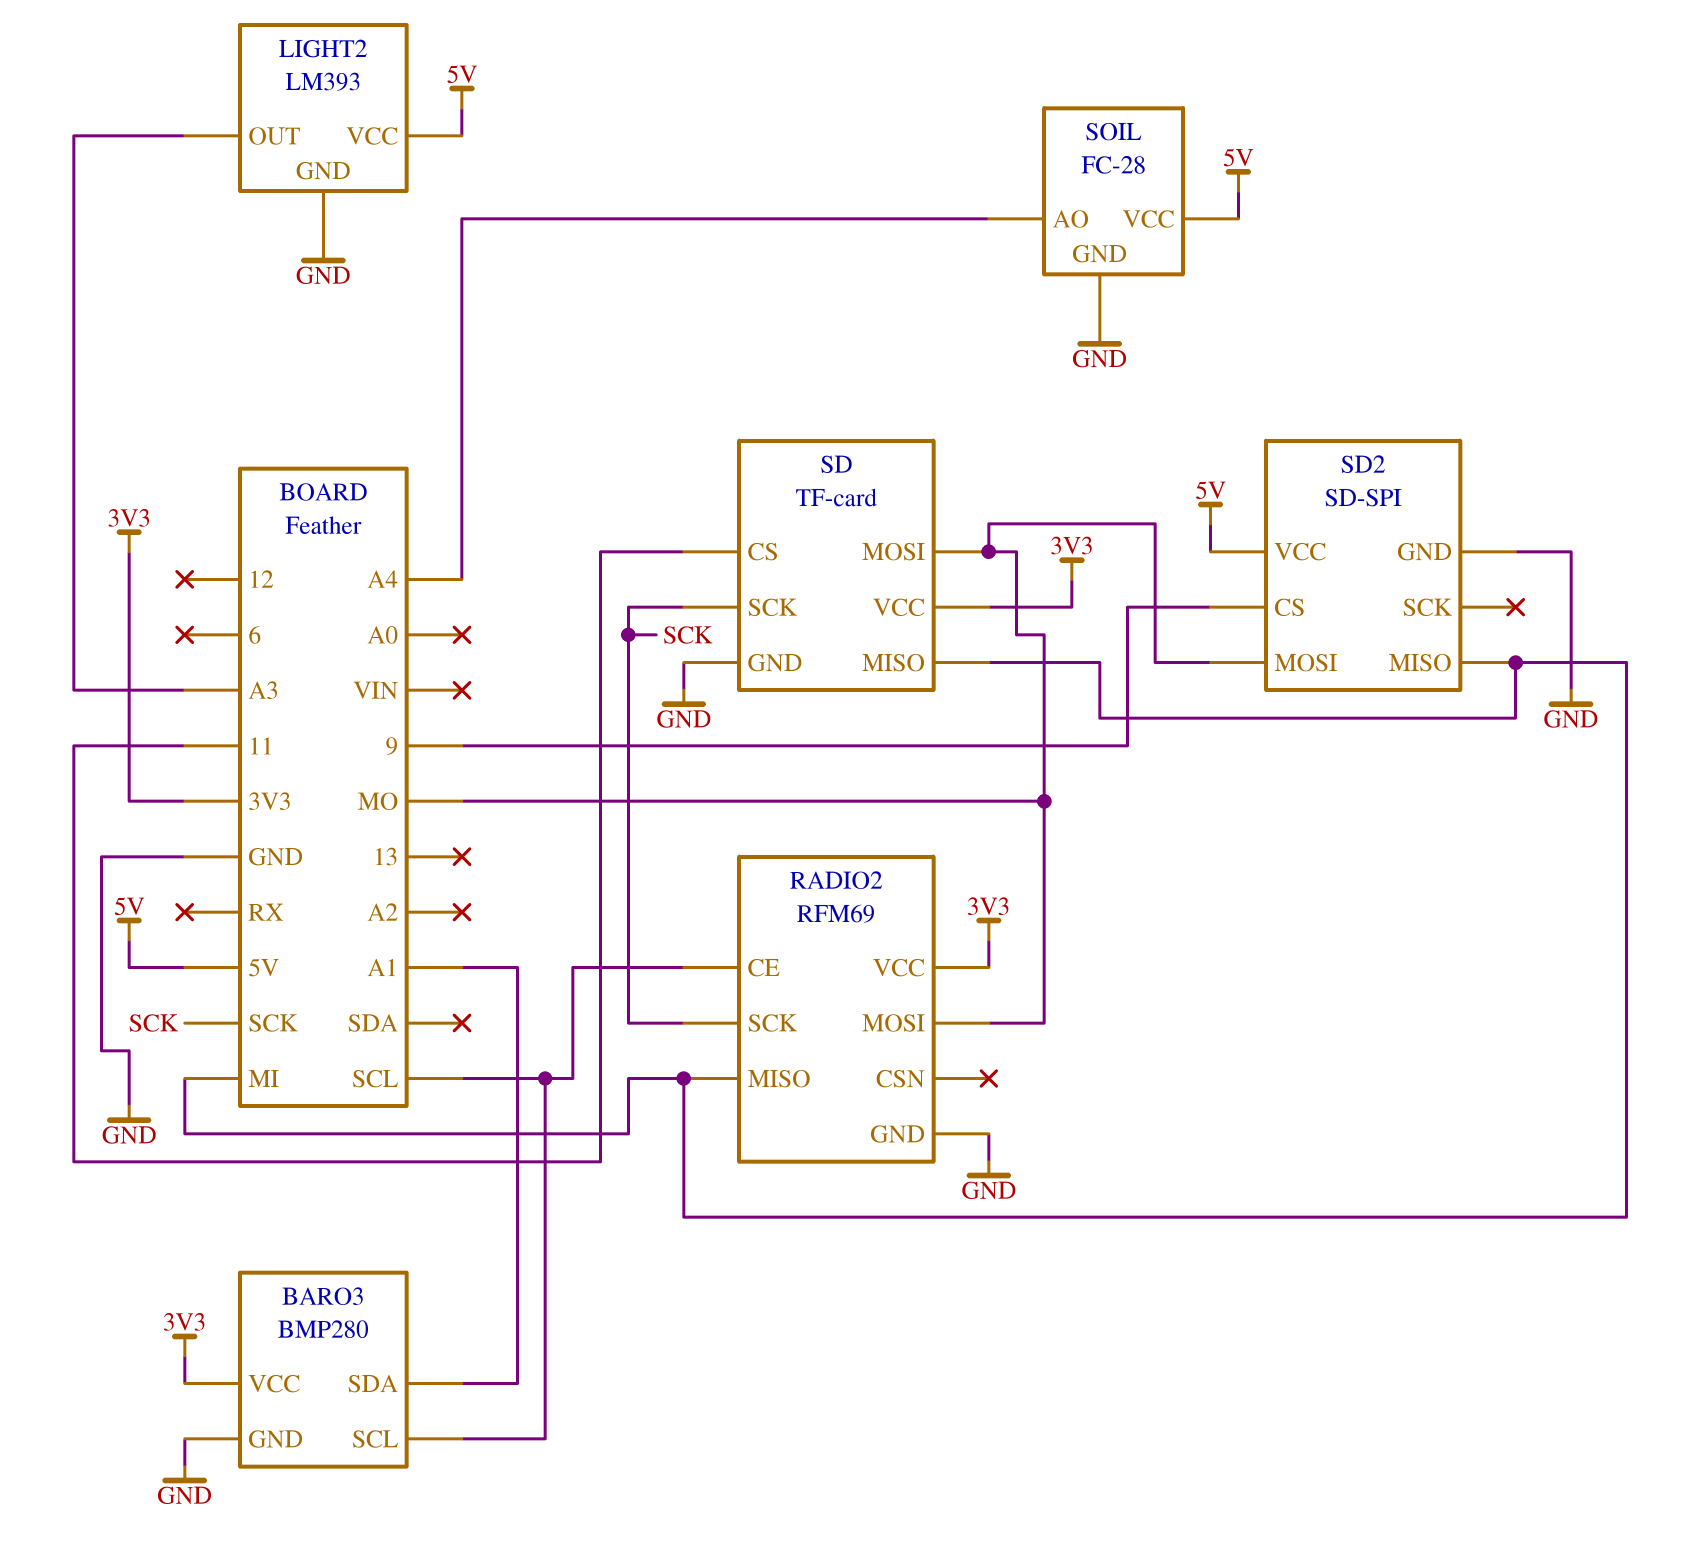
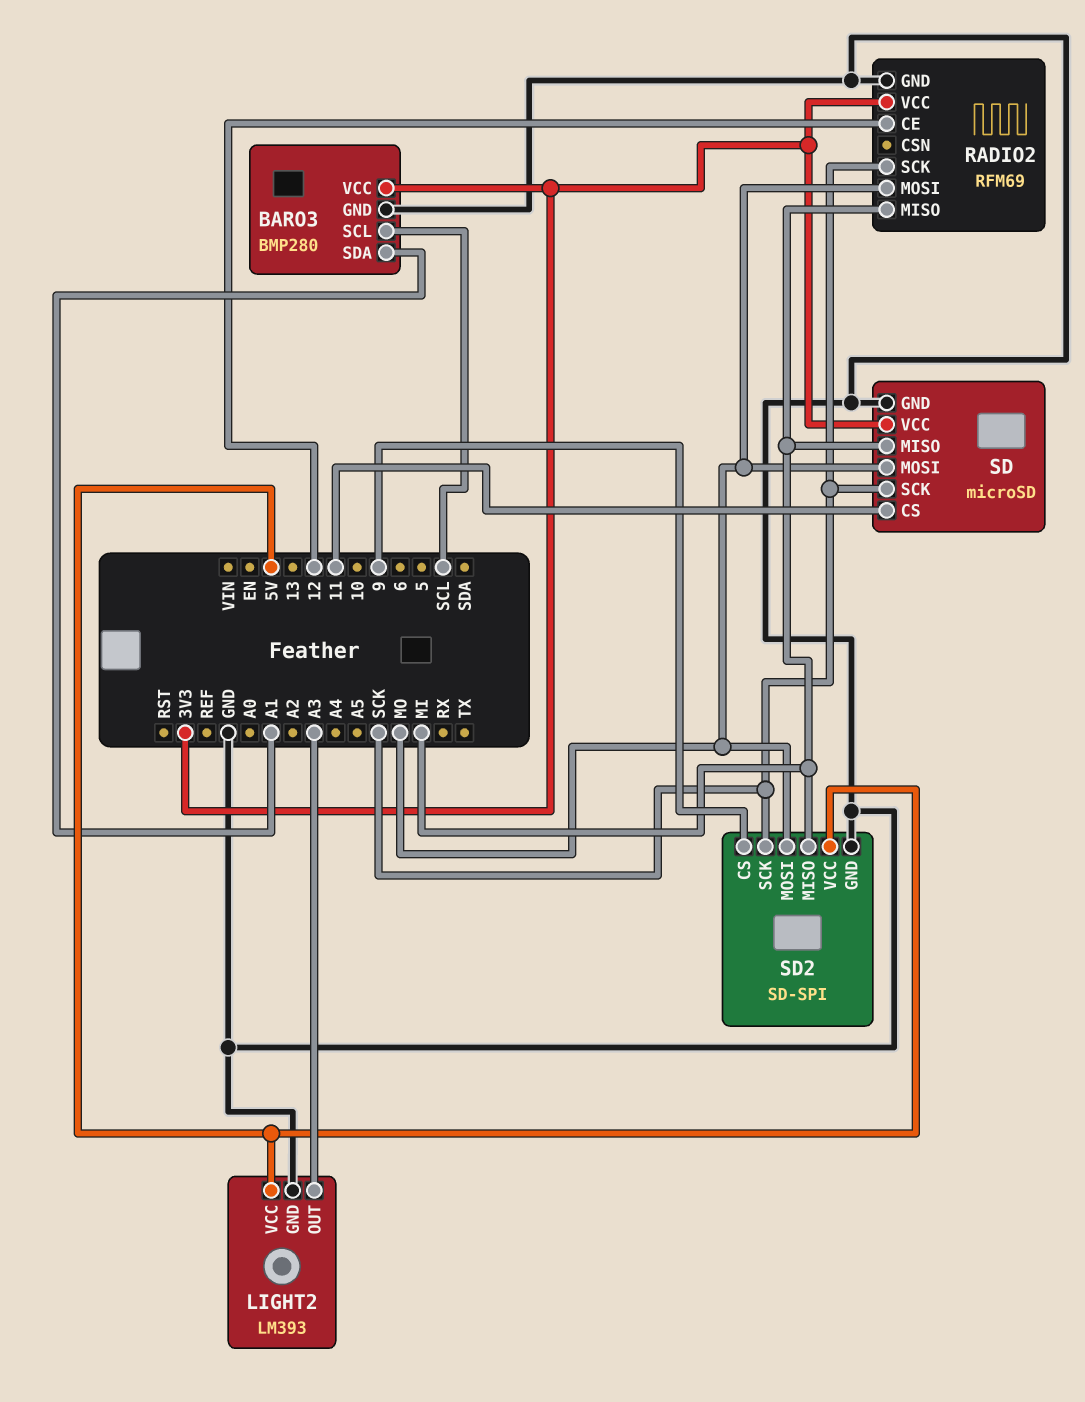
RADIO2 pin CE: SCL -> 12
SD: TF-card -> microSD
SD2 pin SCK: none -> SCK
SOIL: FC-28 -> none
SOIL pin AO: A4 -> none
SOIL pin GND: GND -> none
SOIL pin VCC: 5V -> none

